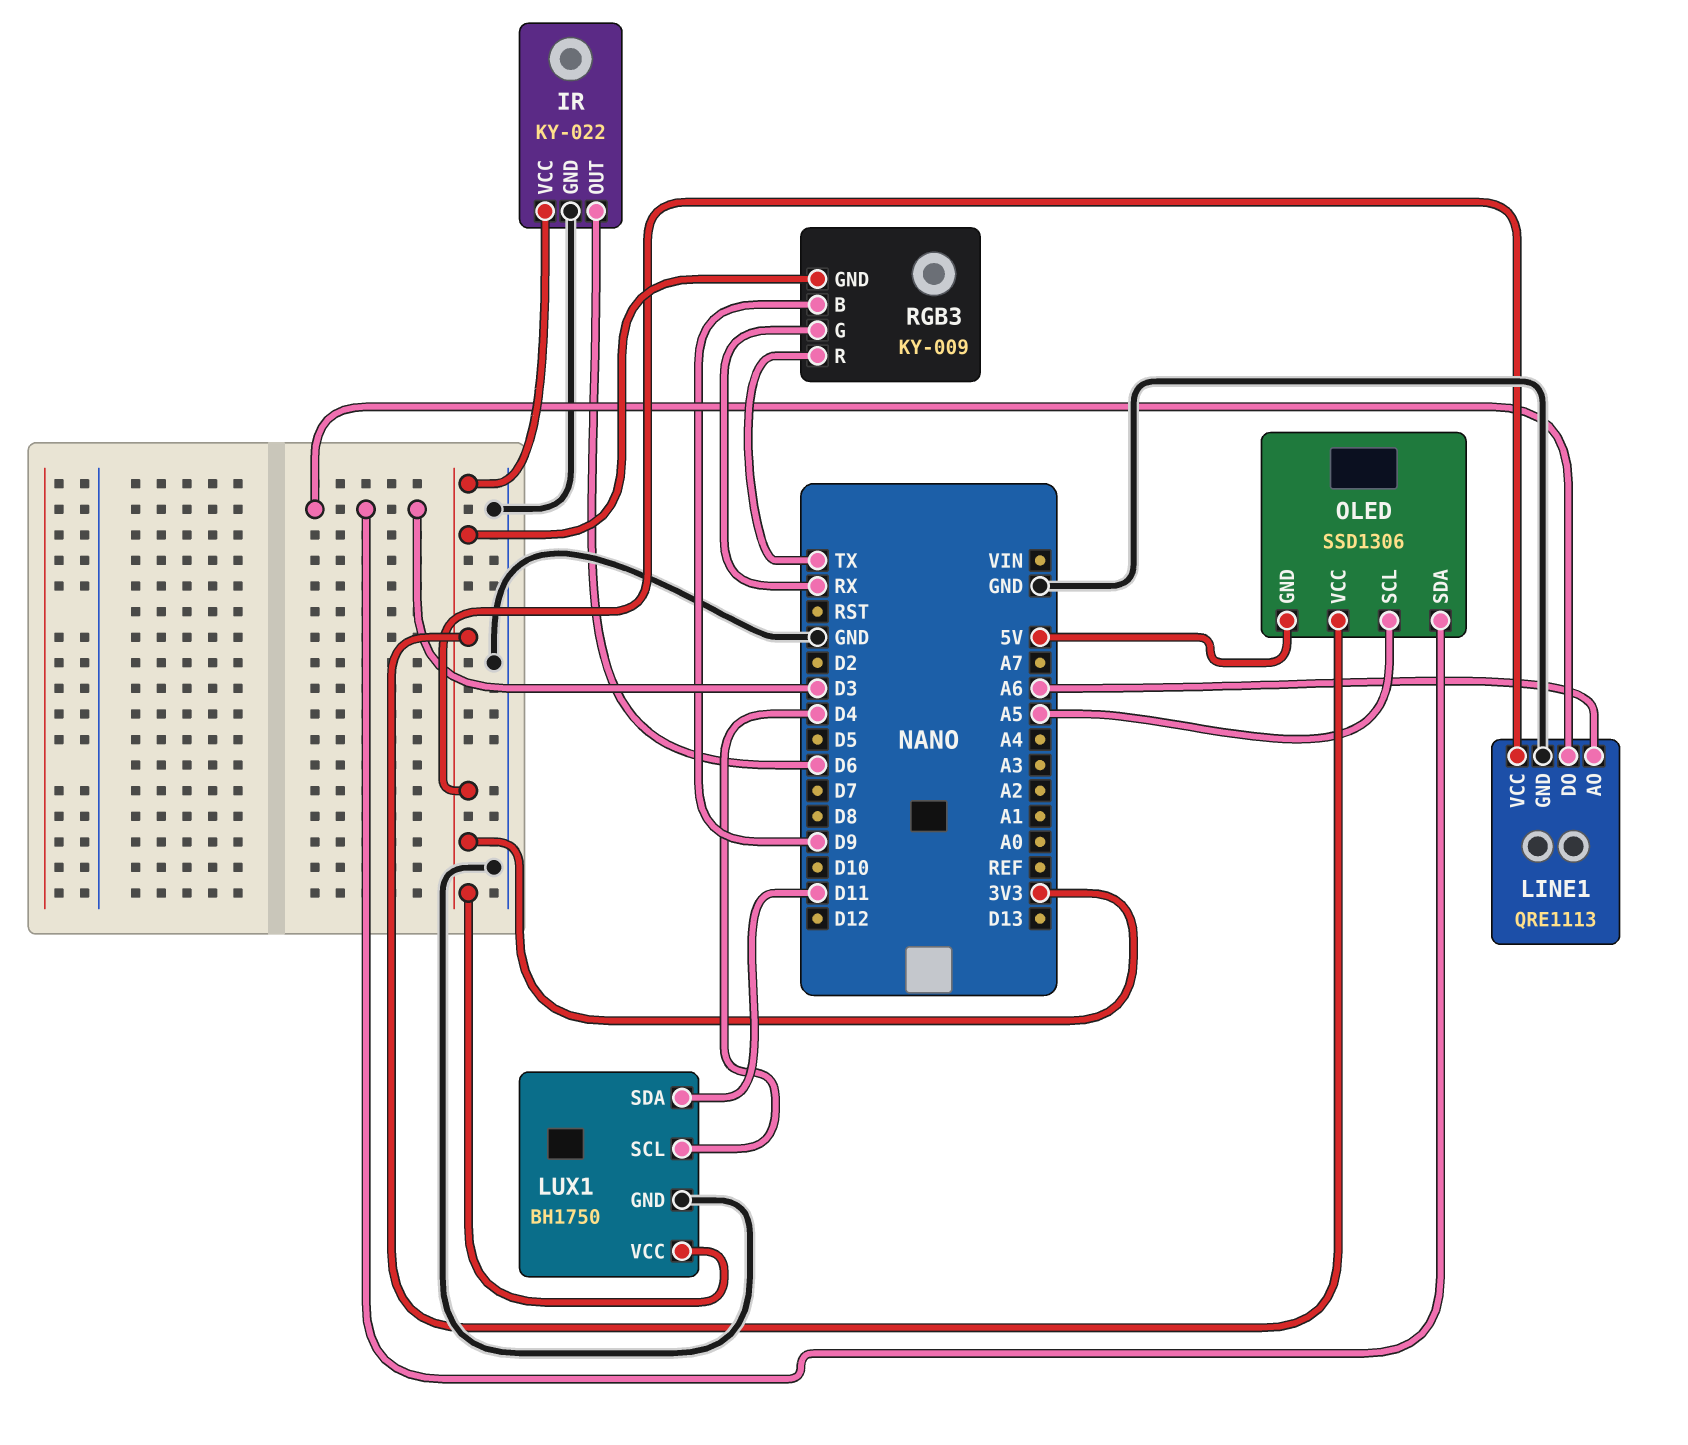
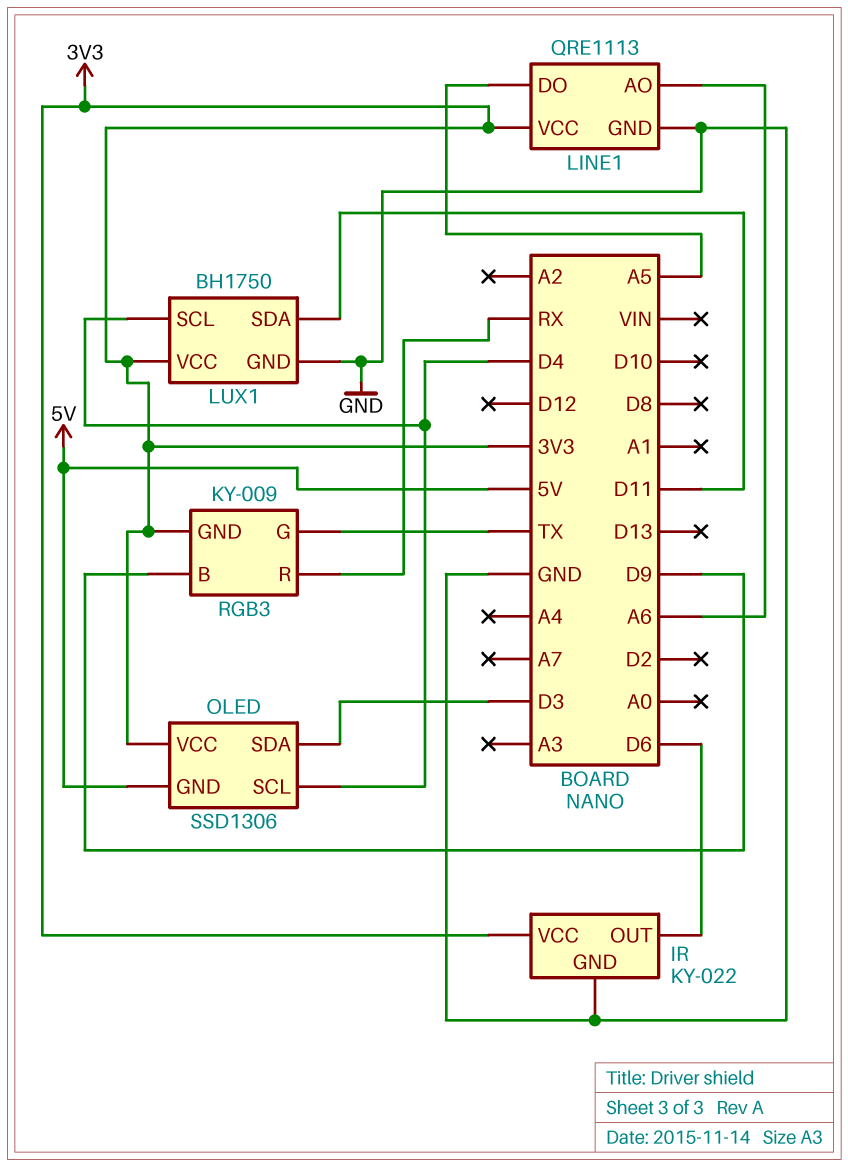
LINE1 pin DO: D3 -> A5
OLED pin SCL: A5 -> D4
RGB3 pin G: RX -> TX
RGB3 pin R: TX -> RX

